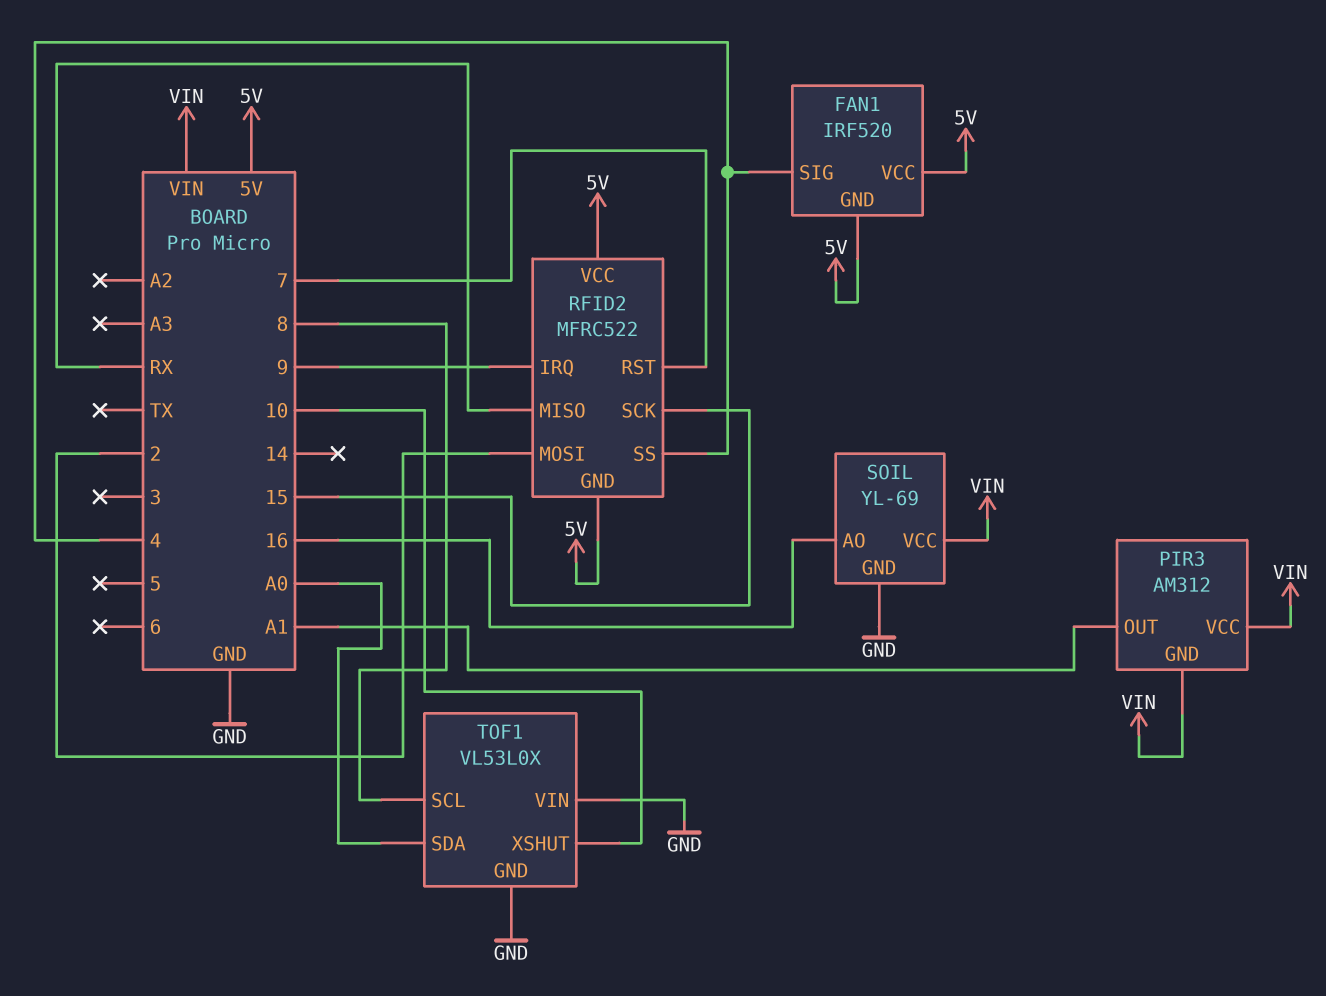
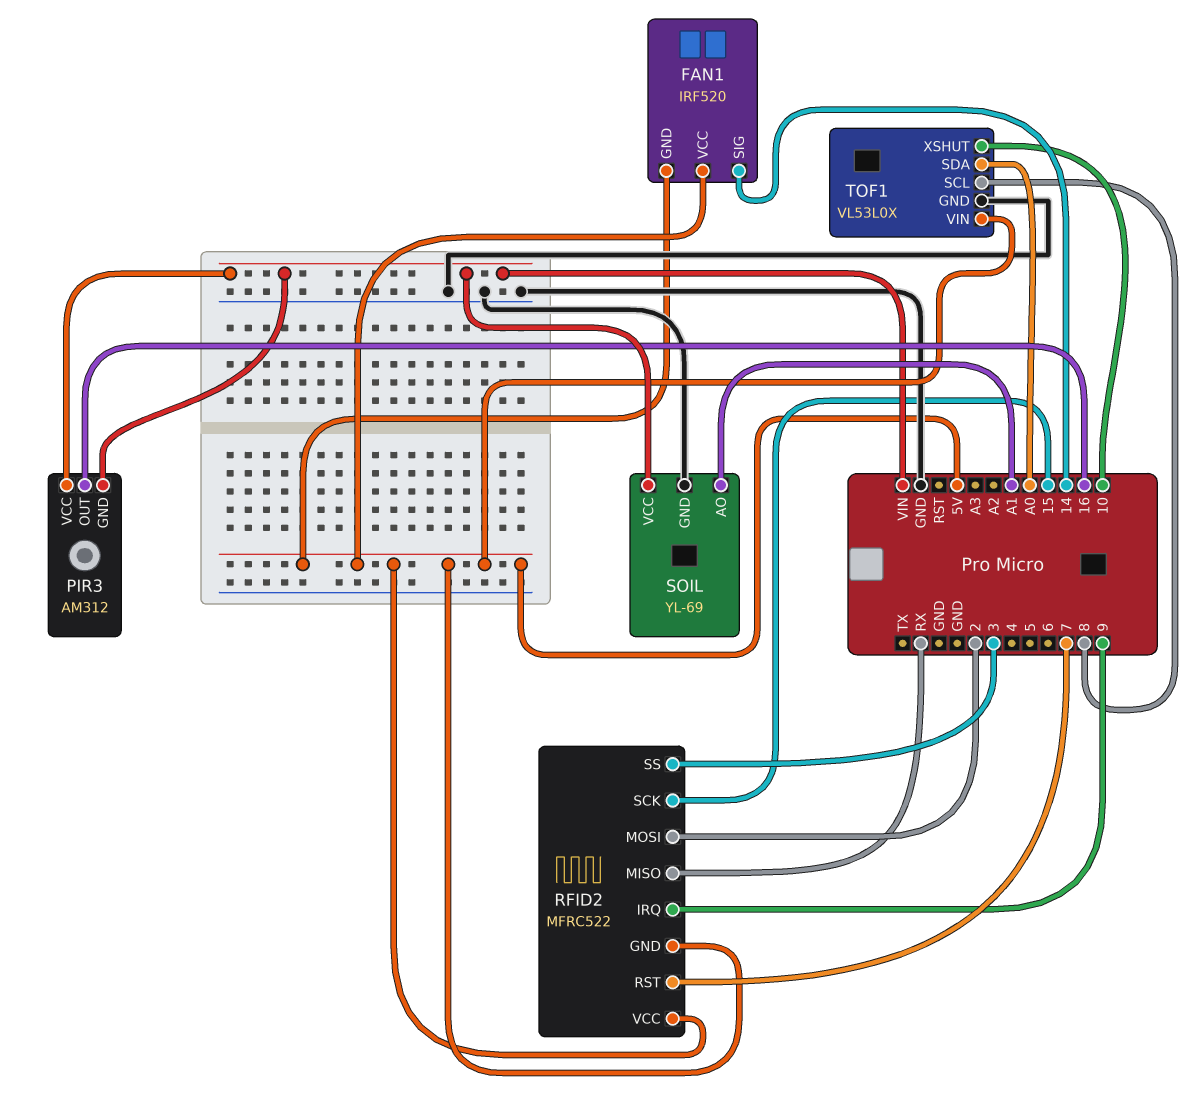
FAN1 pin SIG: 4 -> 14
PIR3 pin OUT: A1 -> 16
RFID2 pin SS: 4 -> 3
SOIL pin AO: 16 -> A1
TOF1 pin VIN: GND -> 5V

